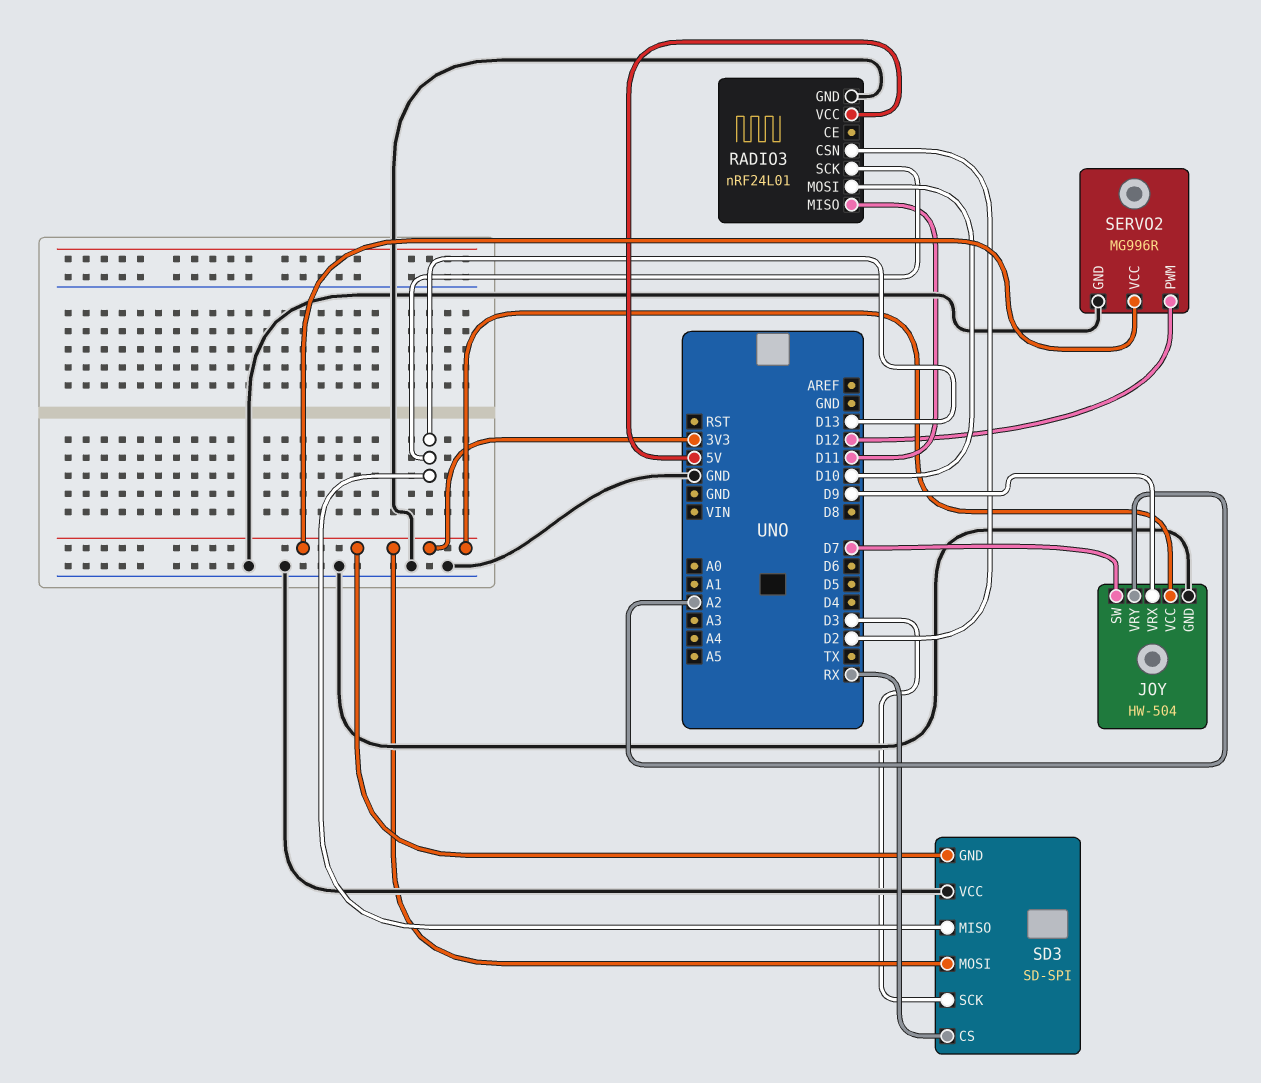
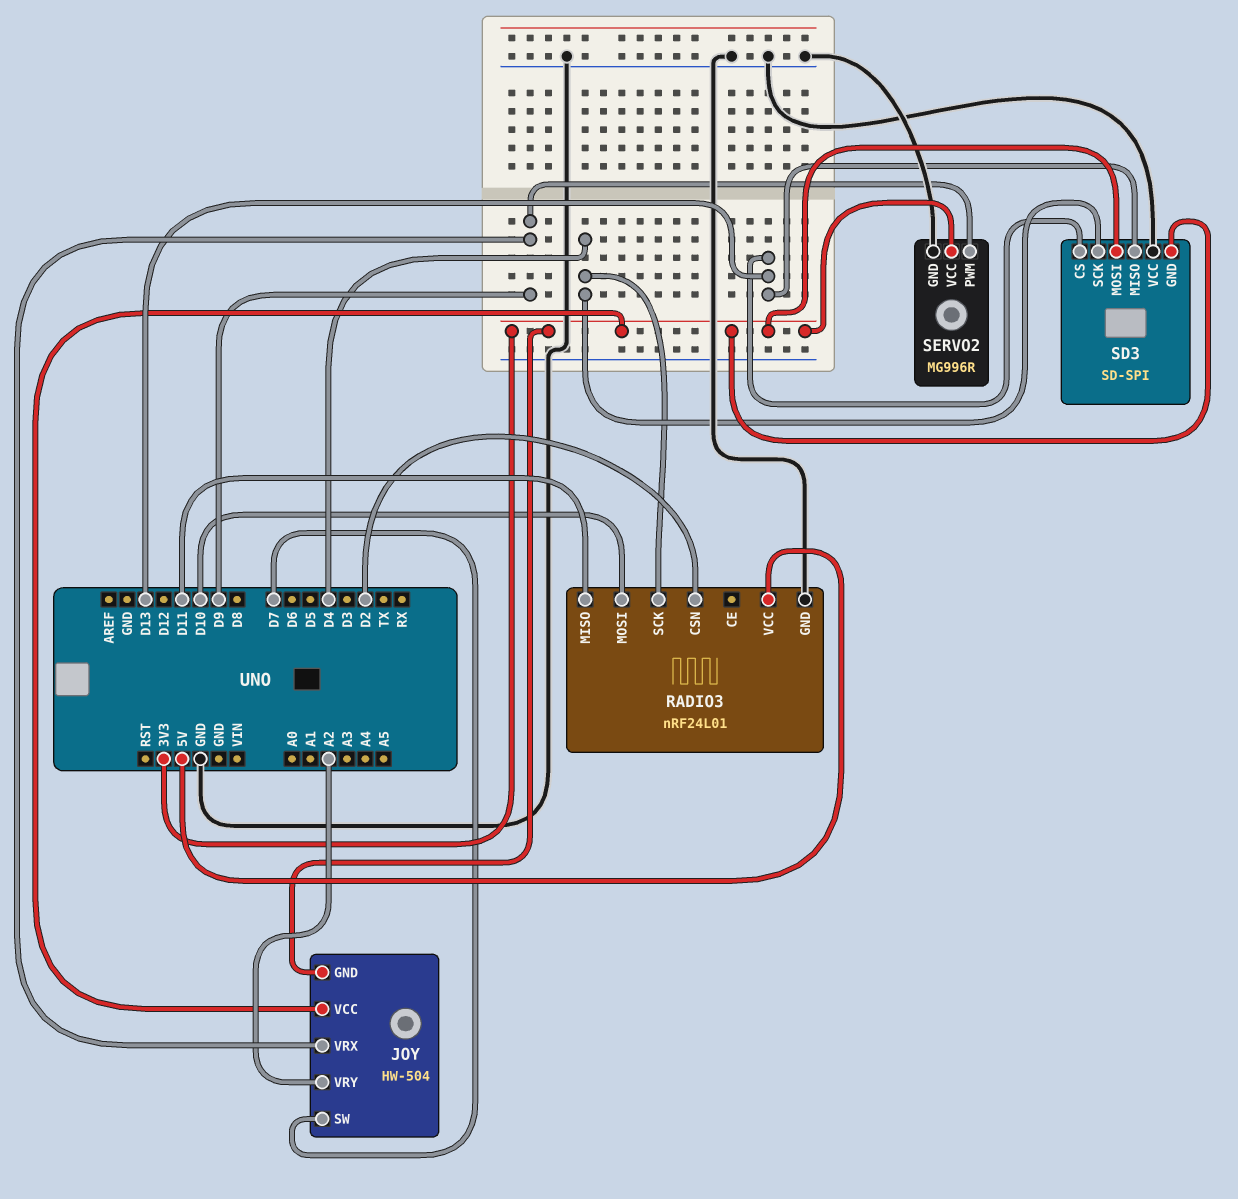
JOY pin GND: GND -> 3V3
RADIO3 pin SCK: D13 -> D4
SD3 pin CS: RX -> D13
SD3 pin SCK: D3 -> D4
SERVO2 pin PWM: D12 -> D9

